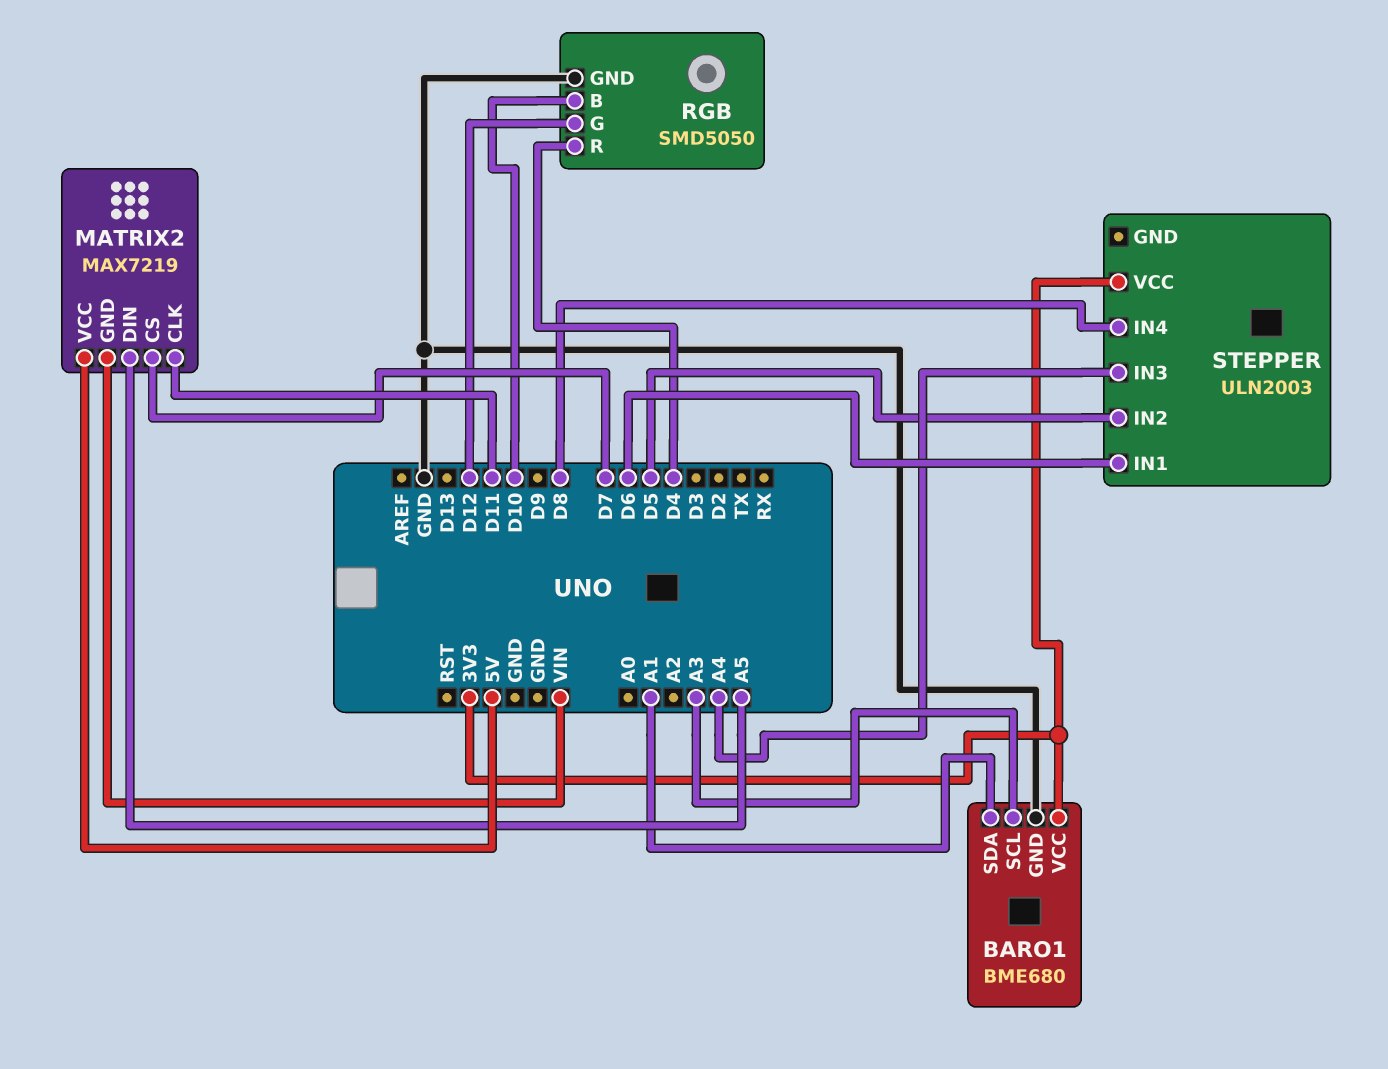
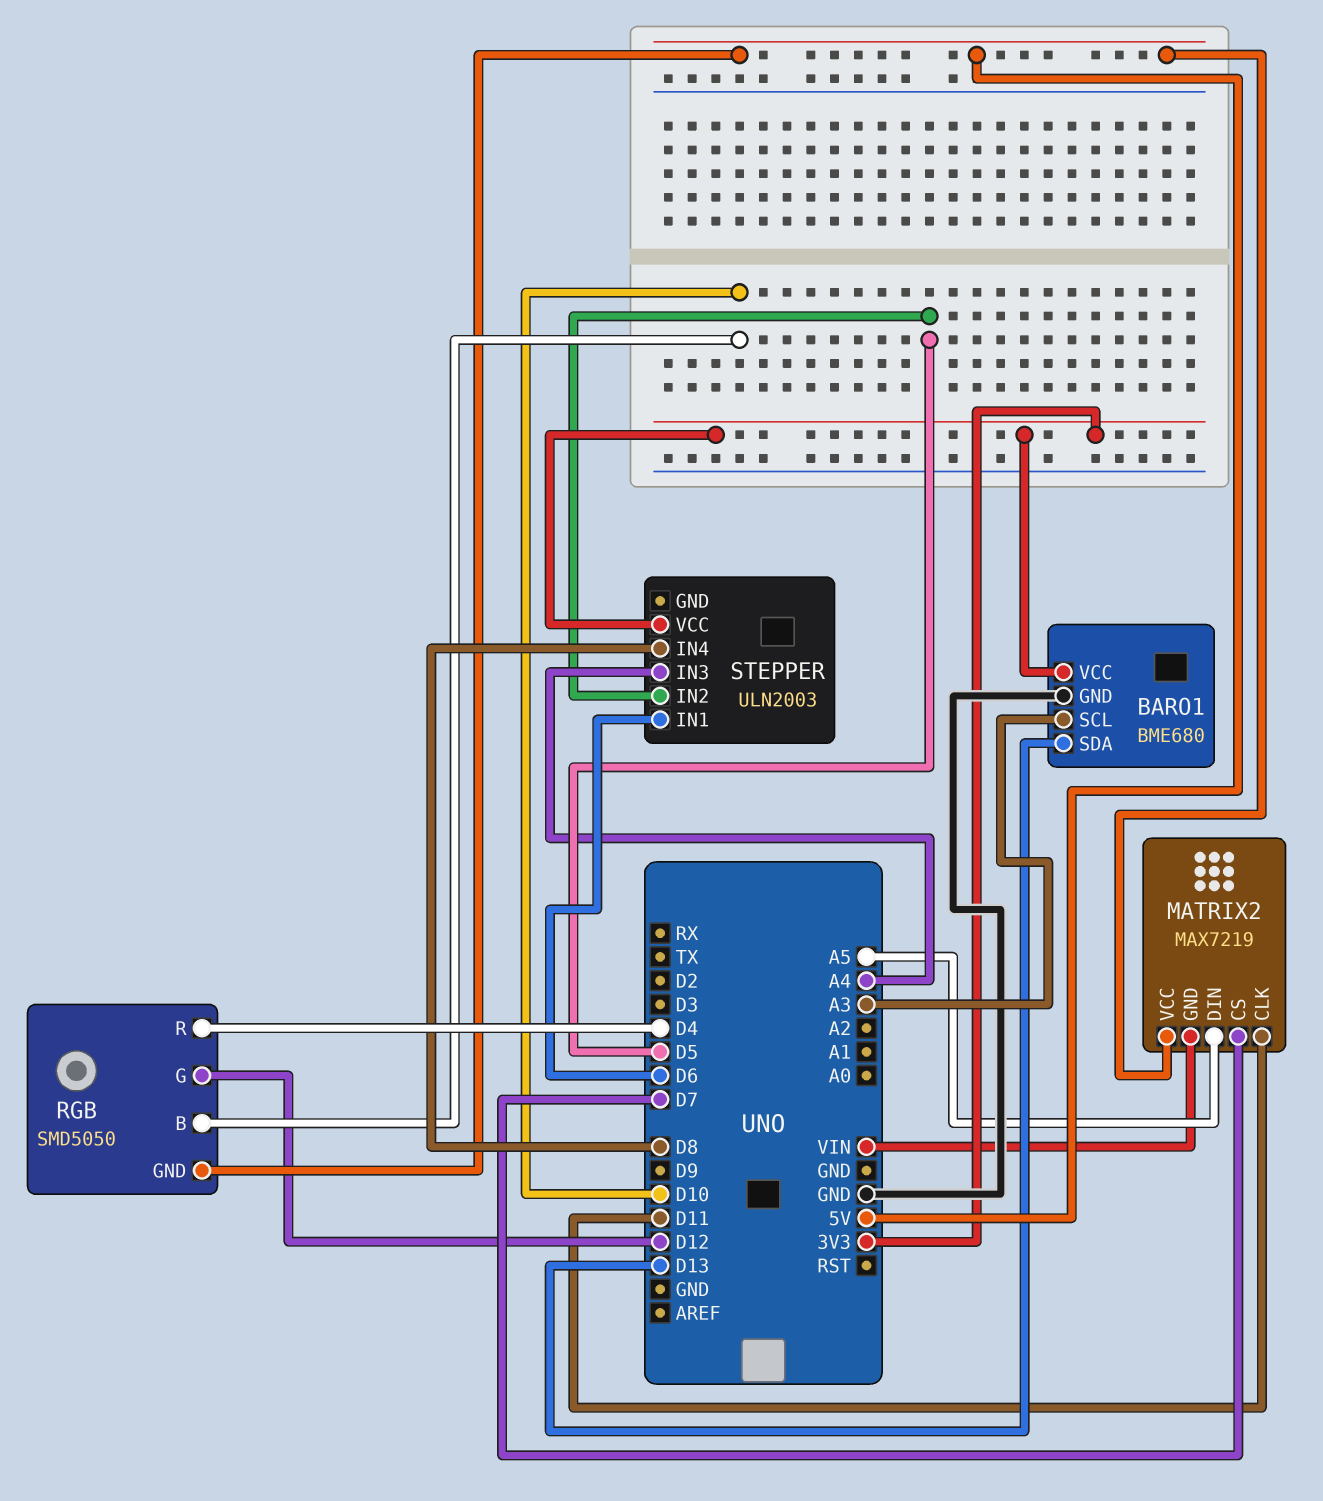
BARO1 pin SDA: A1 -> D13
RGB pin GND: GND -> 5V

